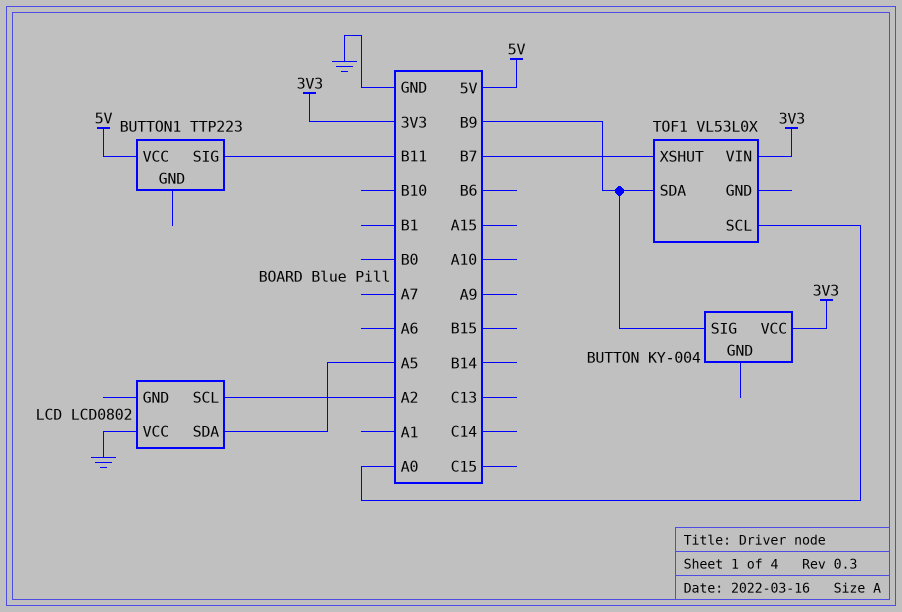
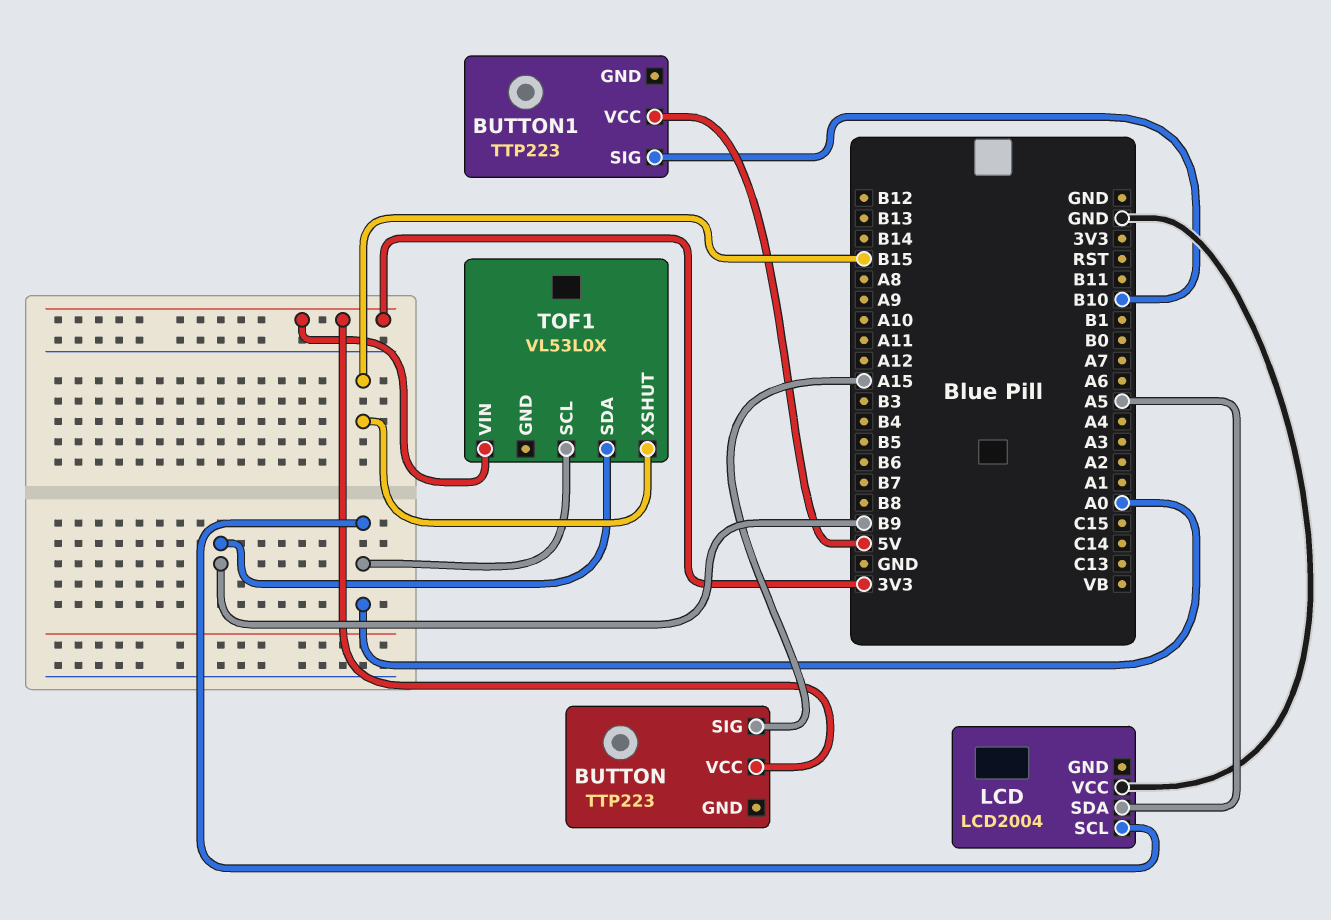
BUTTON: KY-004 -> TTP223
BUTTON pin SIG: B9 -> A15
BUTTON1 pin SIG: B11 -> B10
LCD: LCD0802 -> LCD2004
LCD pin SCL: A2 -> A0
TOF1 pin XSHUT: B7 -> B15

